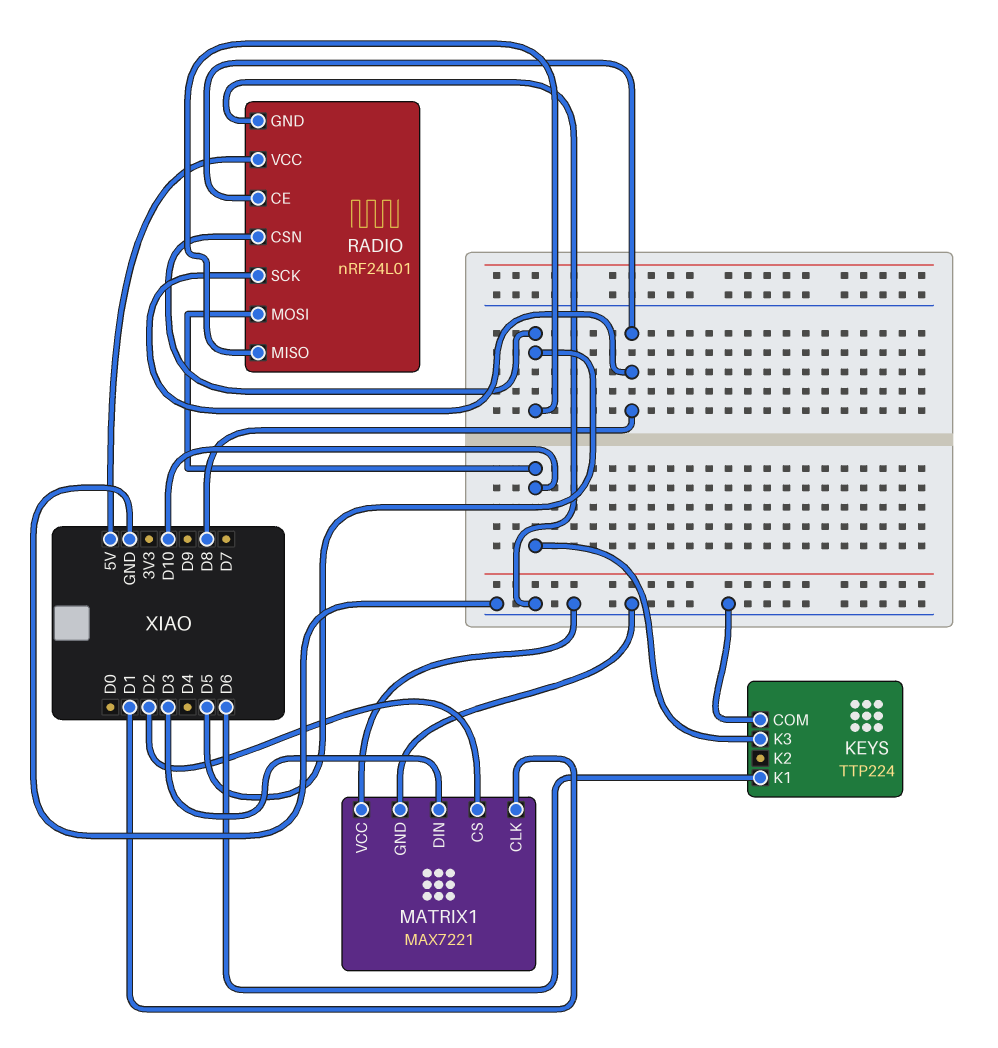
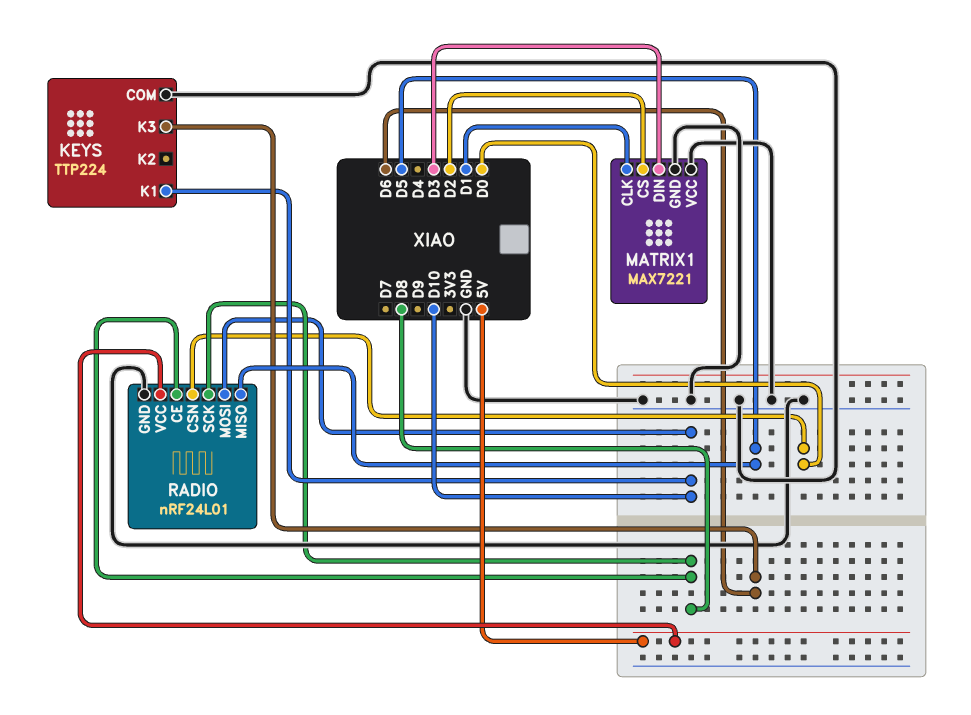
KEYS pin K1: D6 -> D10
KEYS pin K3: D10 -> D6
RADIO pin CSN: D5 -> D0

